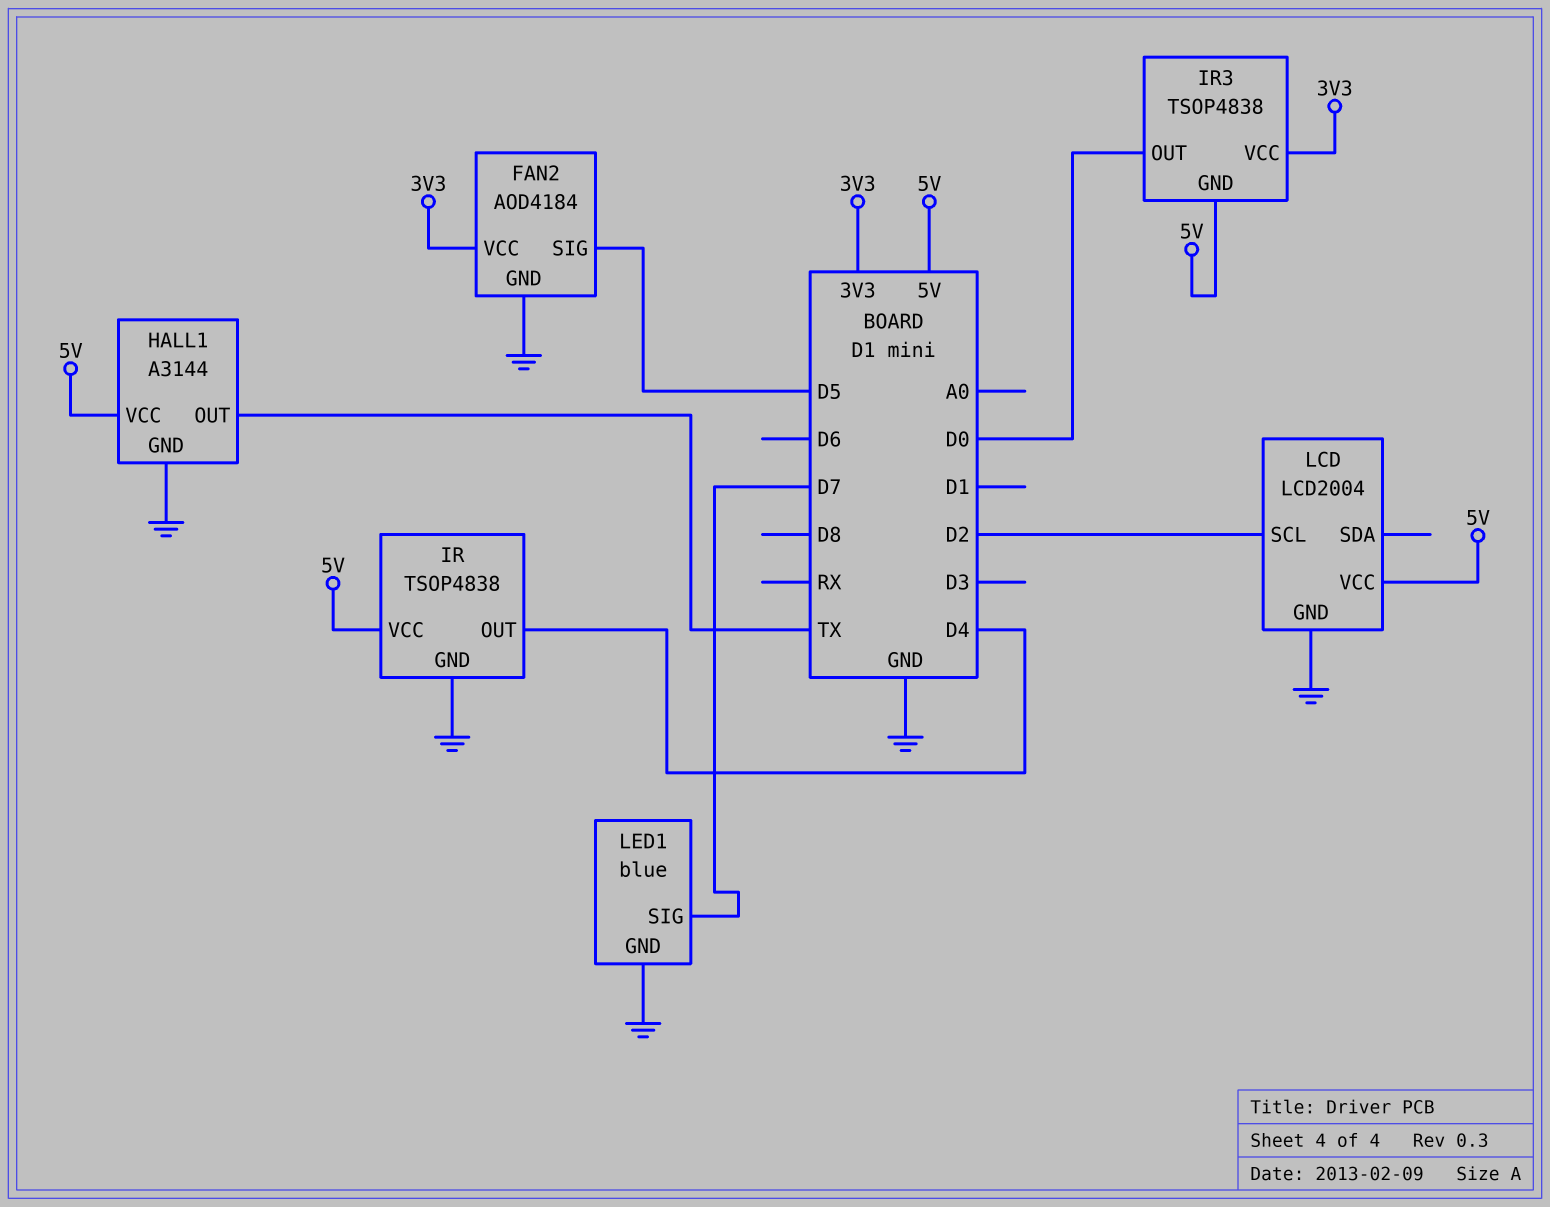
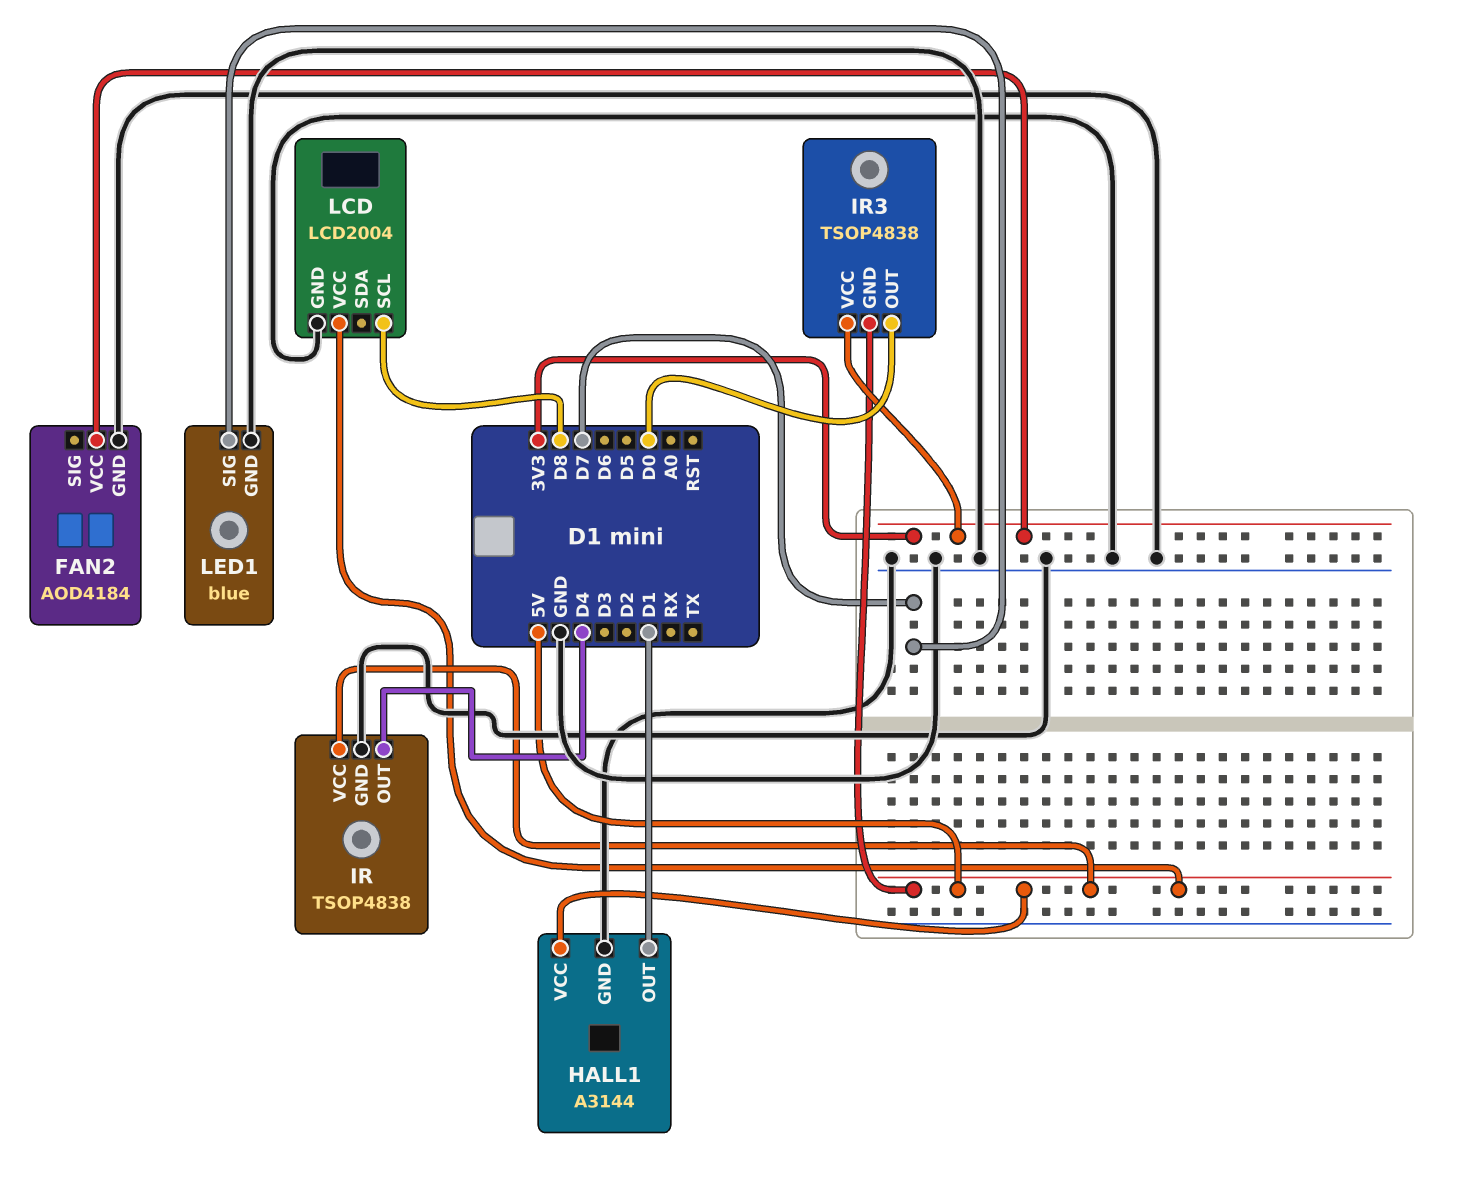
FAN2 pin SIG: D5 -> none
HALL1 pin OUT: TX -> D1
LCD pin SCL: D2 -> D8

